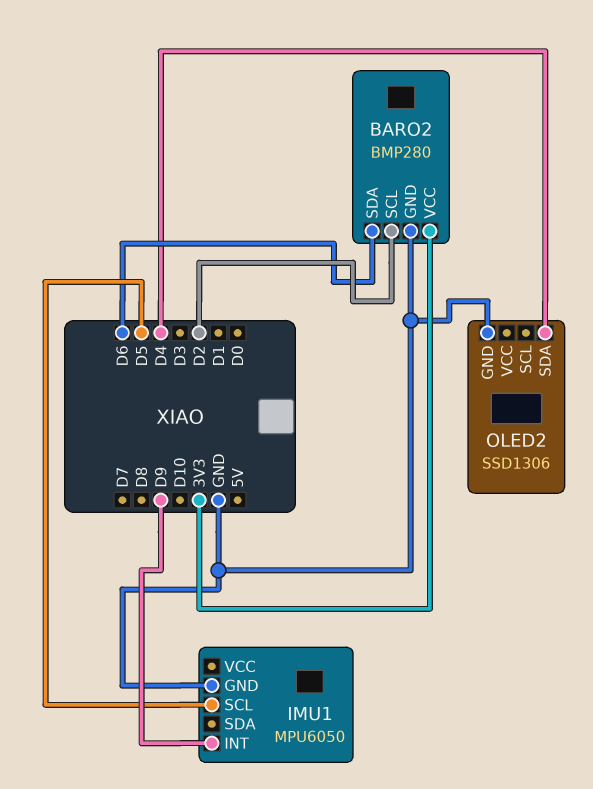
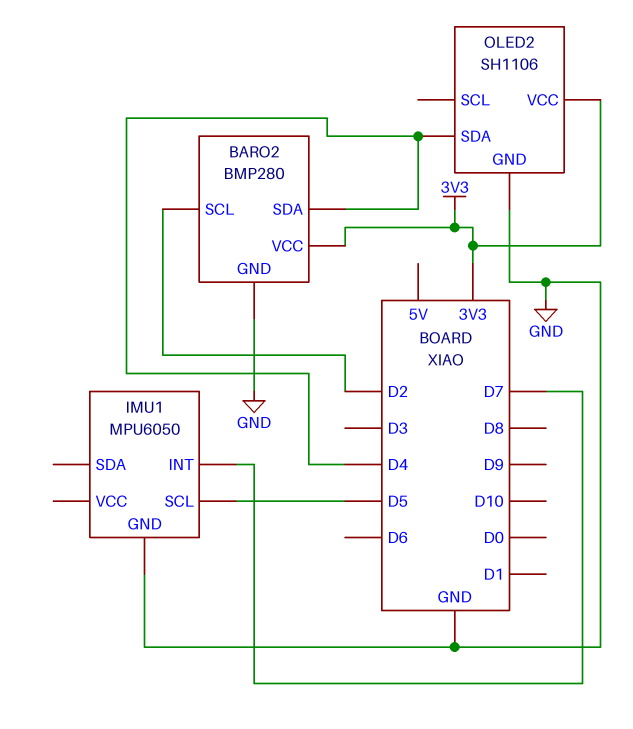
BARO2 pin SDA: D6 -> D4
IMU1 pin INT: D9 -> D7
OLED2: SSD1306 -> SH1106
OLED2 pin VCC: none -> 3V3

